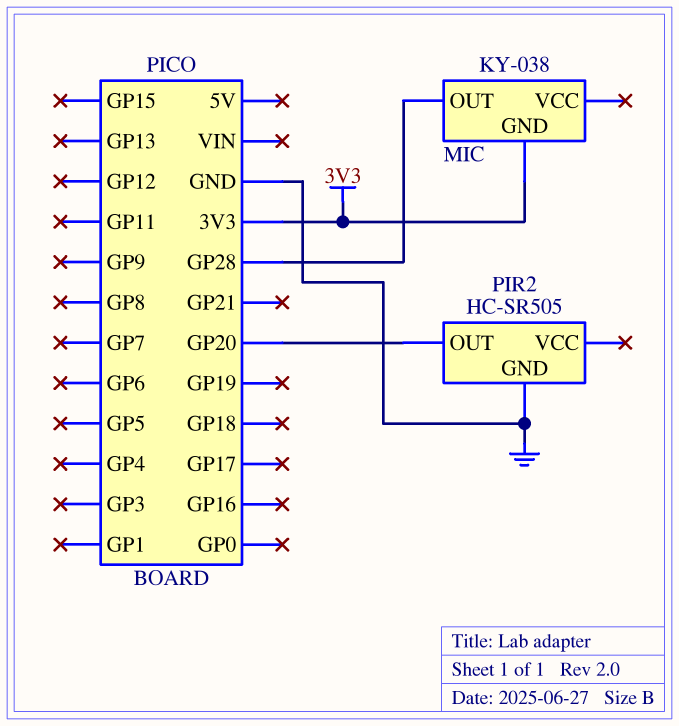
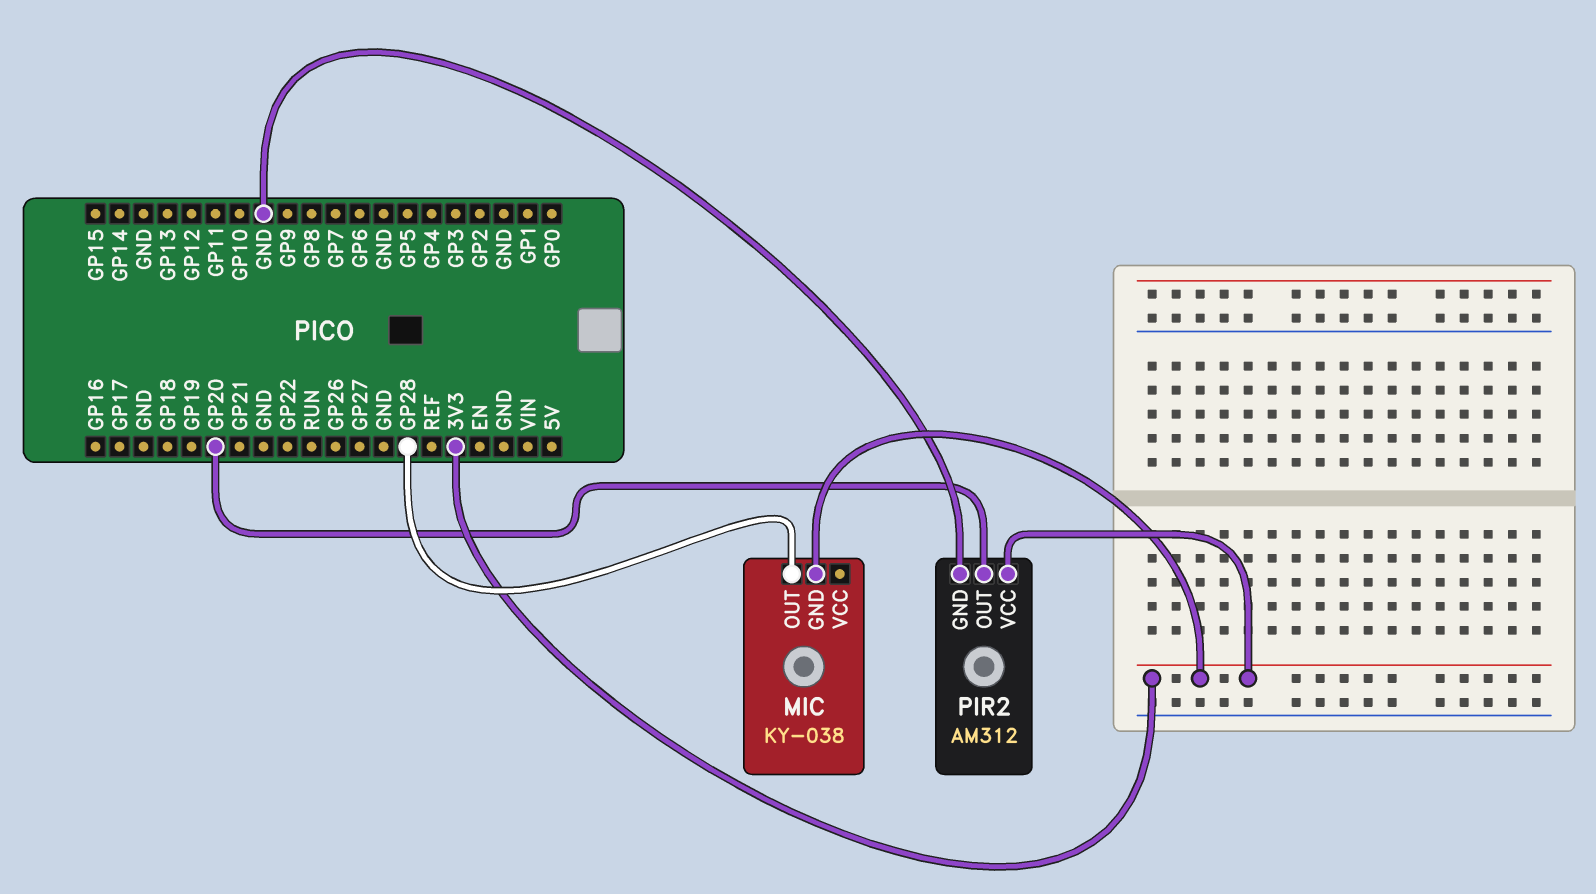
PIR2: HC-SR505 -> AM312
PIR2 pin VCC: none -> 3V3

